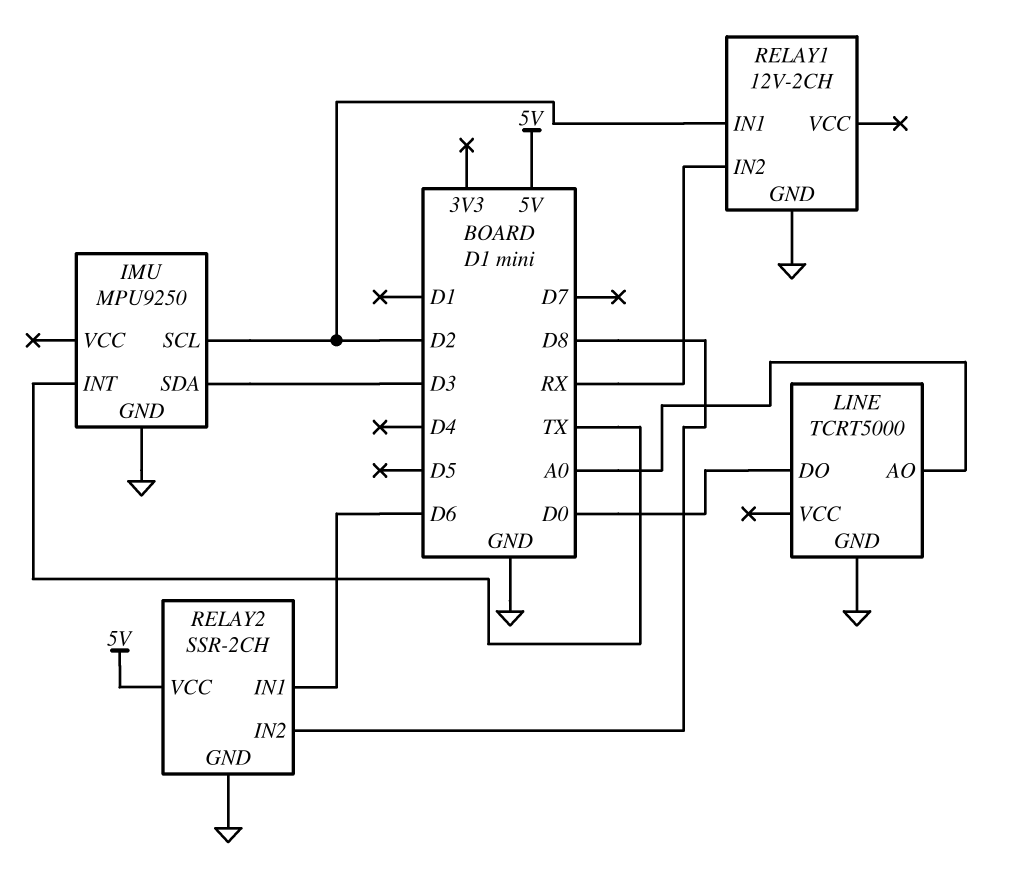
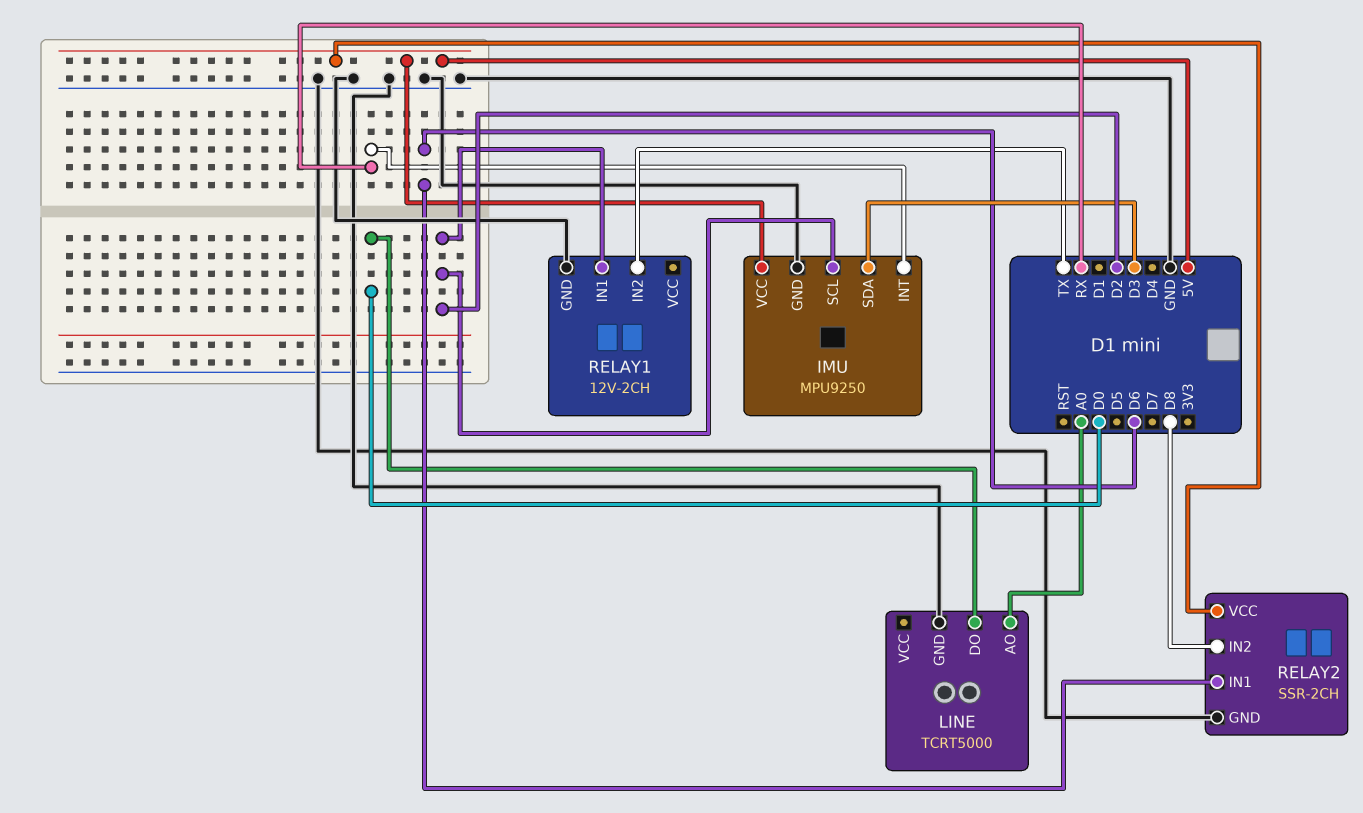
IMU pin INT: TX -> RX
IMU pin VCC: none -> 5V
RELAY1 pin IN2: RX -> TX

